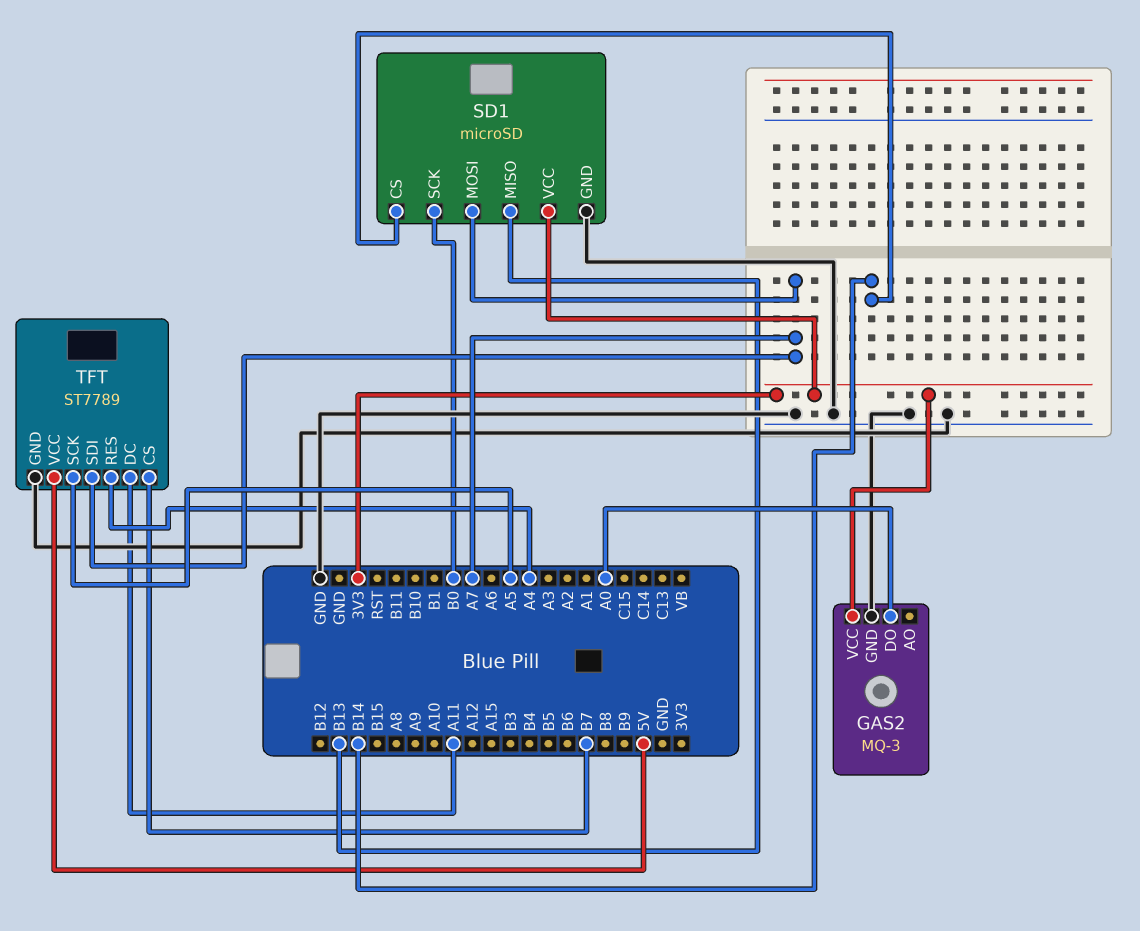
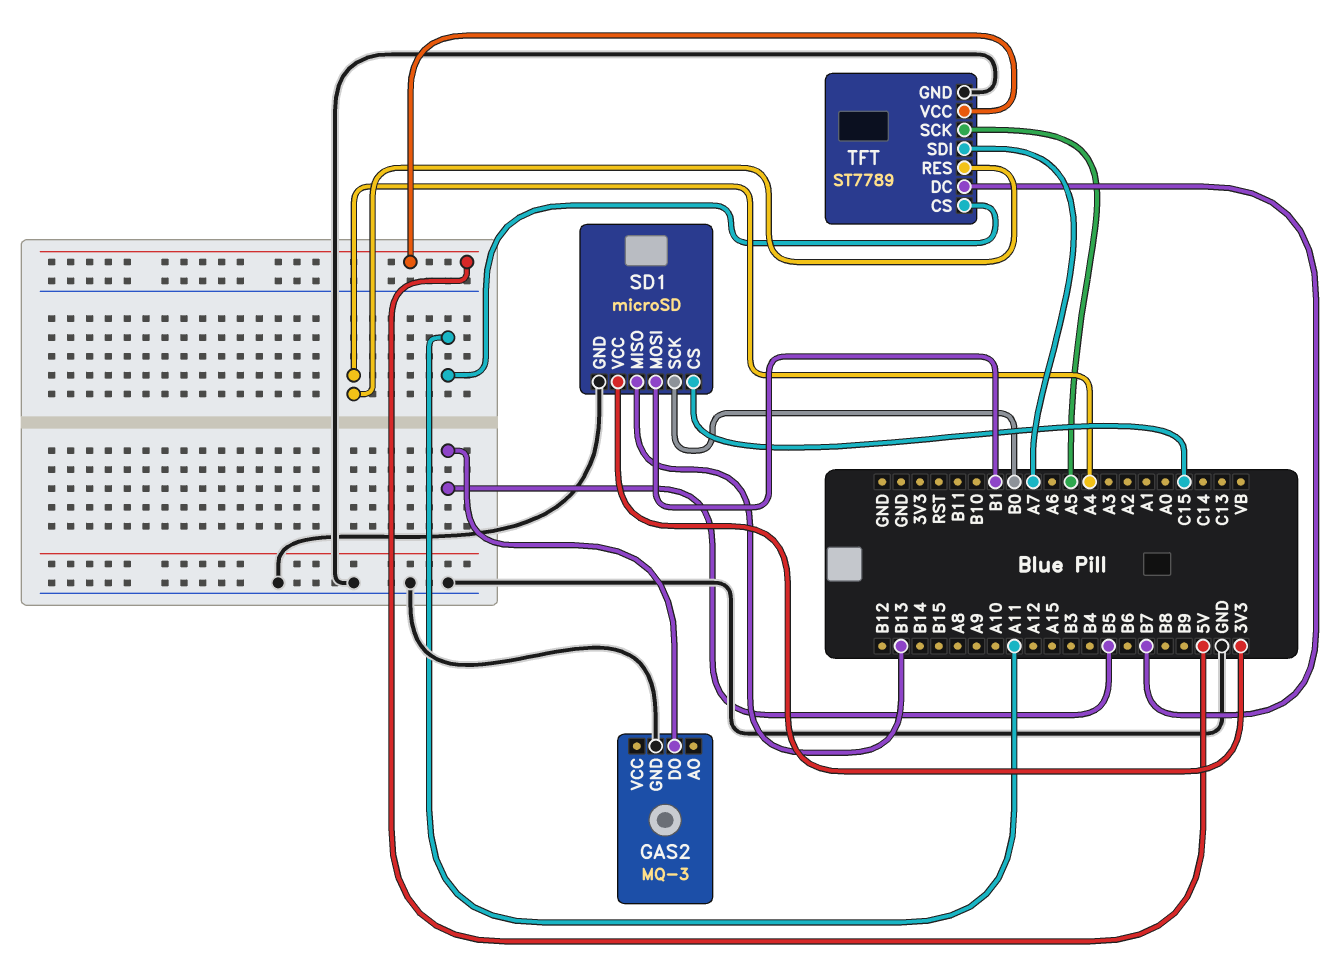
GAS2 pin DO: A0 -> B5
GAS2 pin VCC: 3V3 -> none
SD1 pin CS: B14 -> C15
SD1 pin MOSI: A7 -> B1
TFT pin CS: B7 -> A11
TFT pin DC: A11 -> B7

